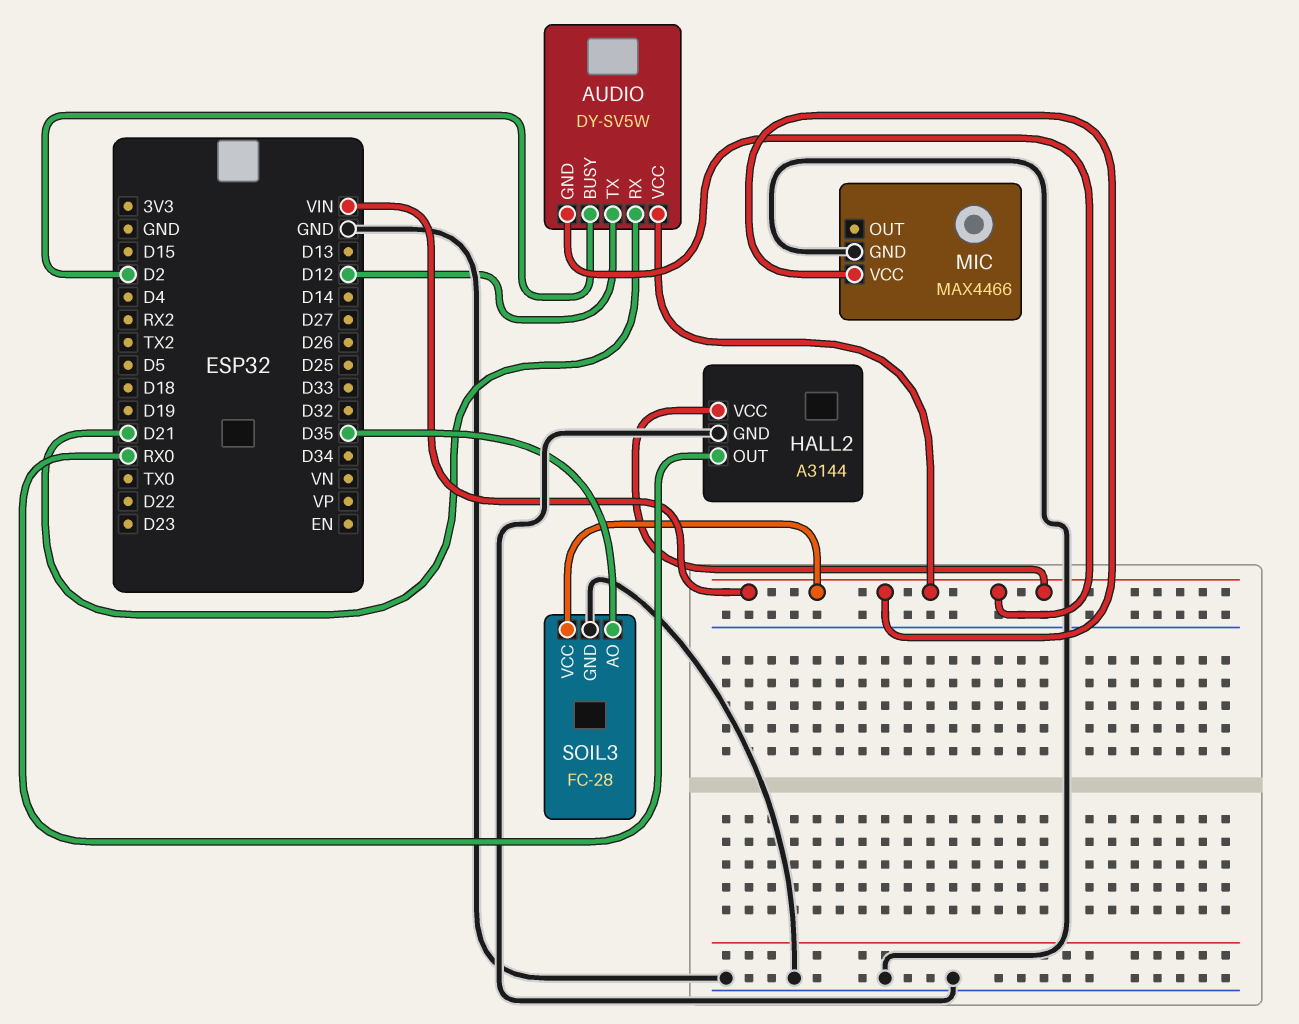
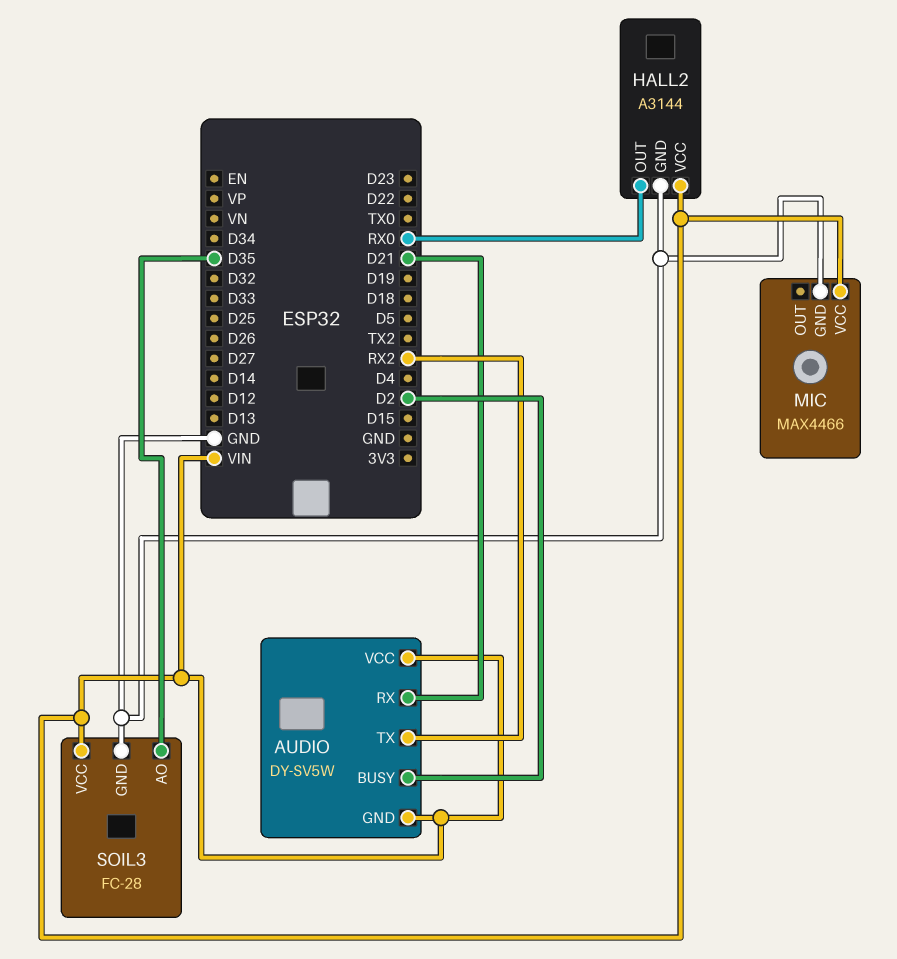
AUDIO pin TX: D12 -> RX2

